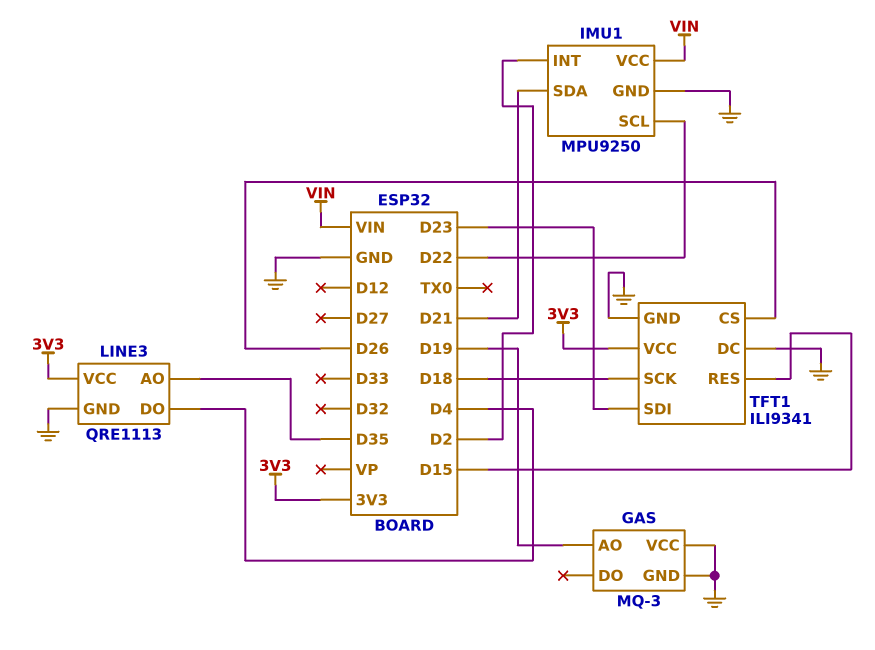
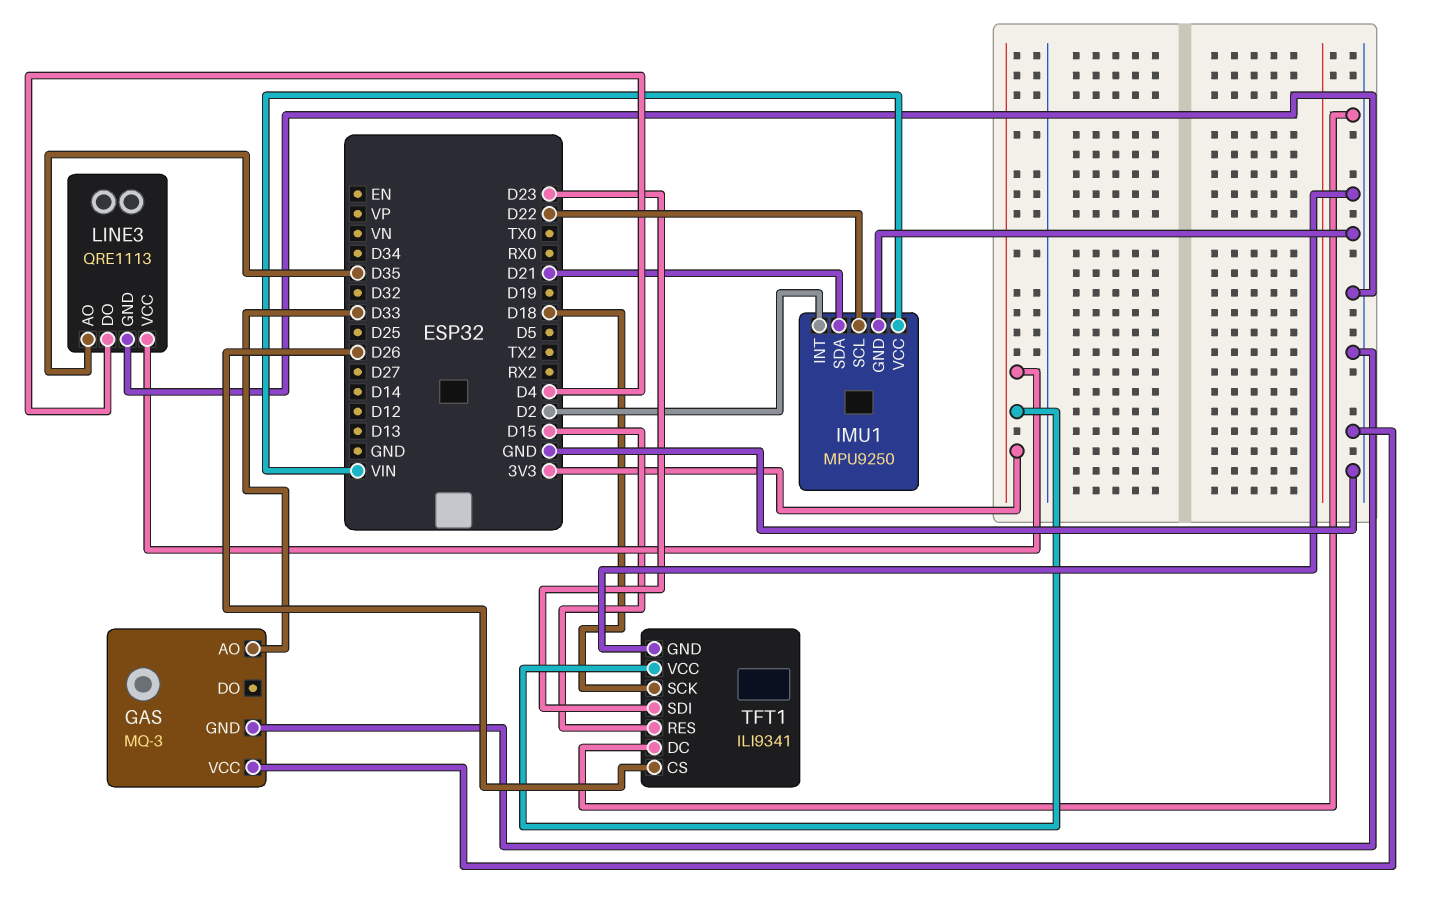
GAS pin AO: D19 -> D33

